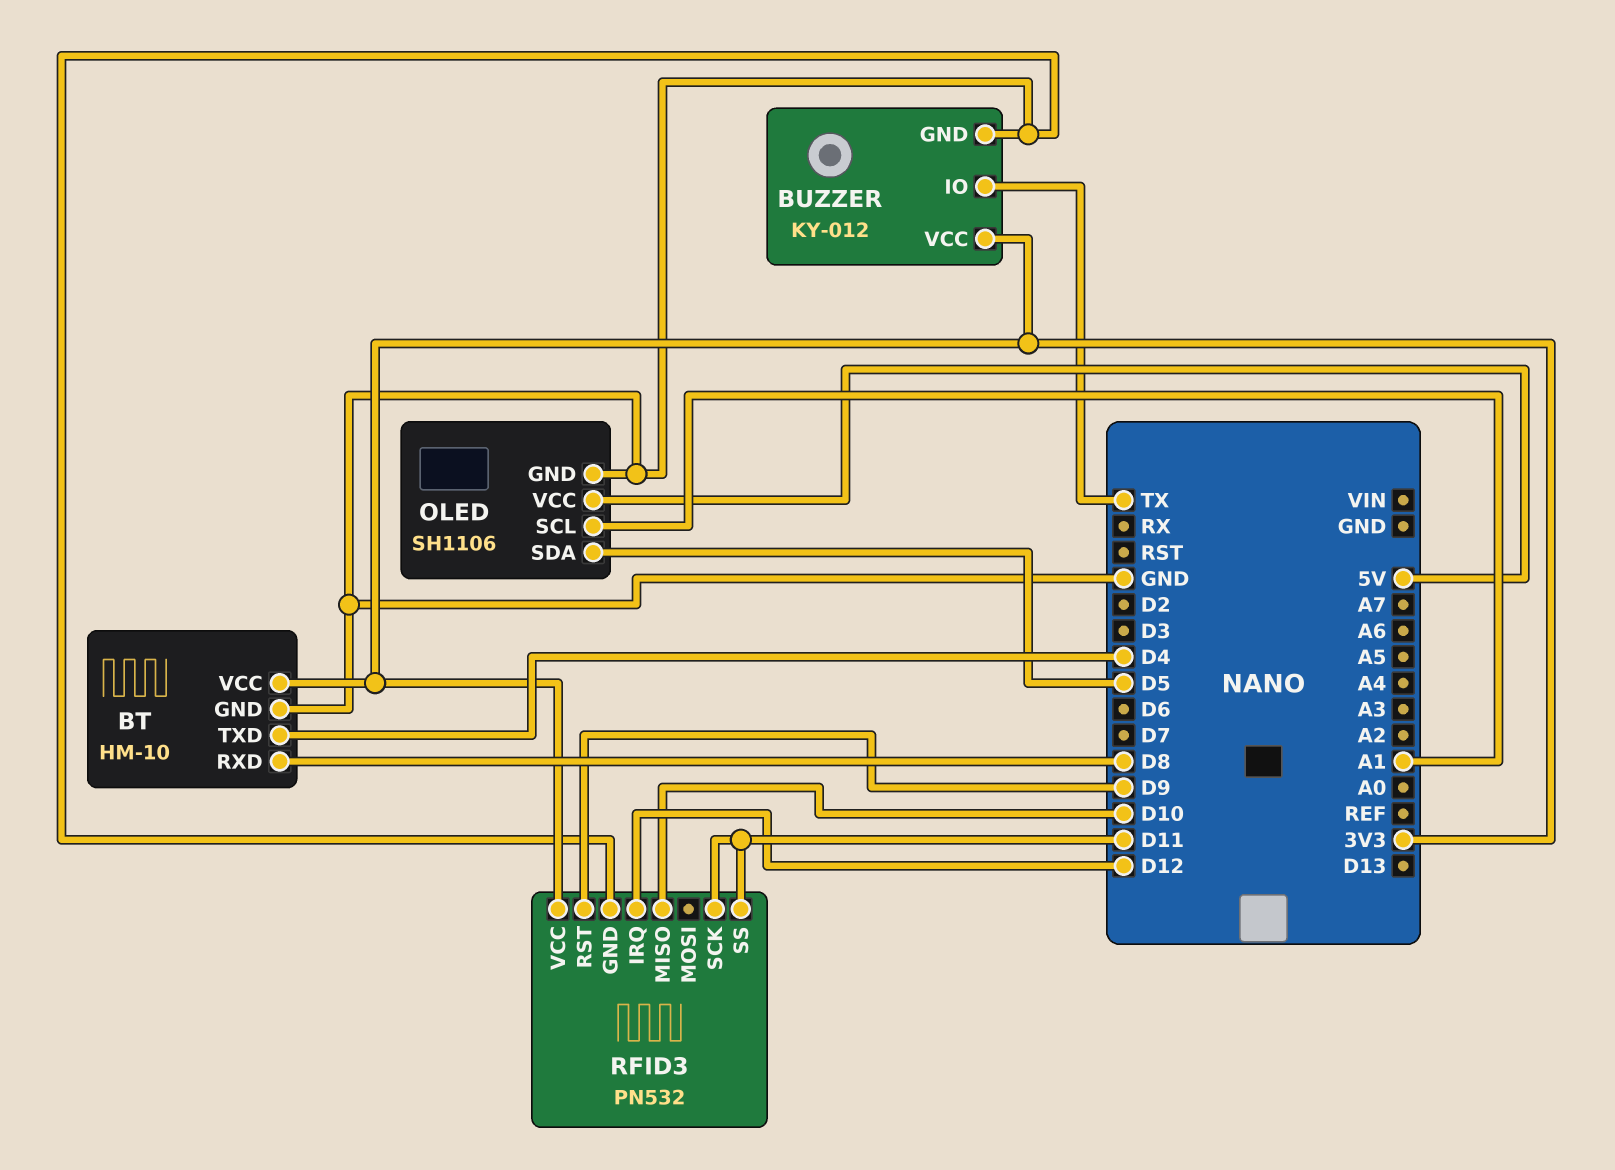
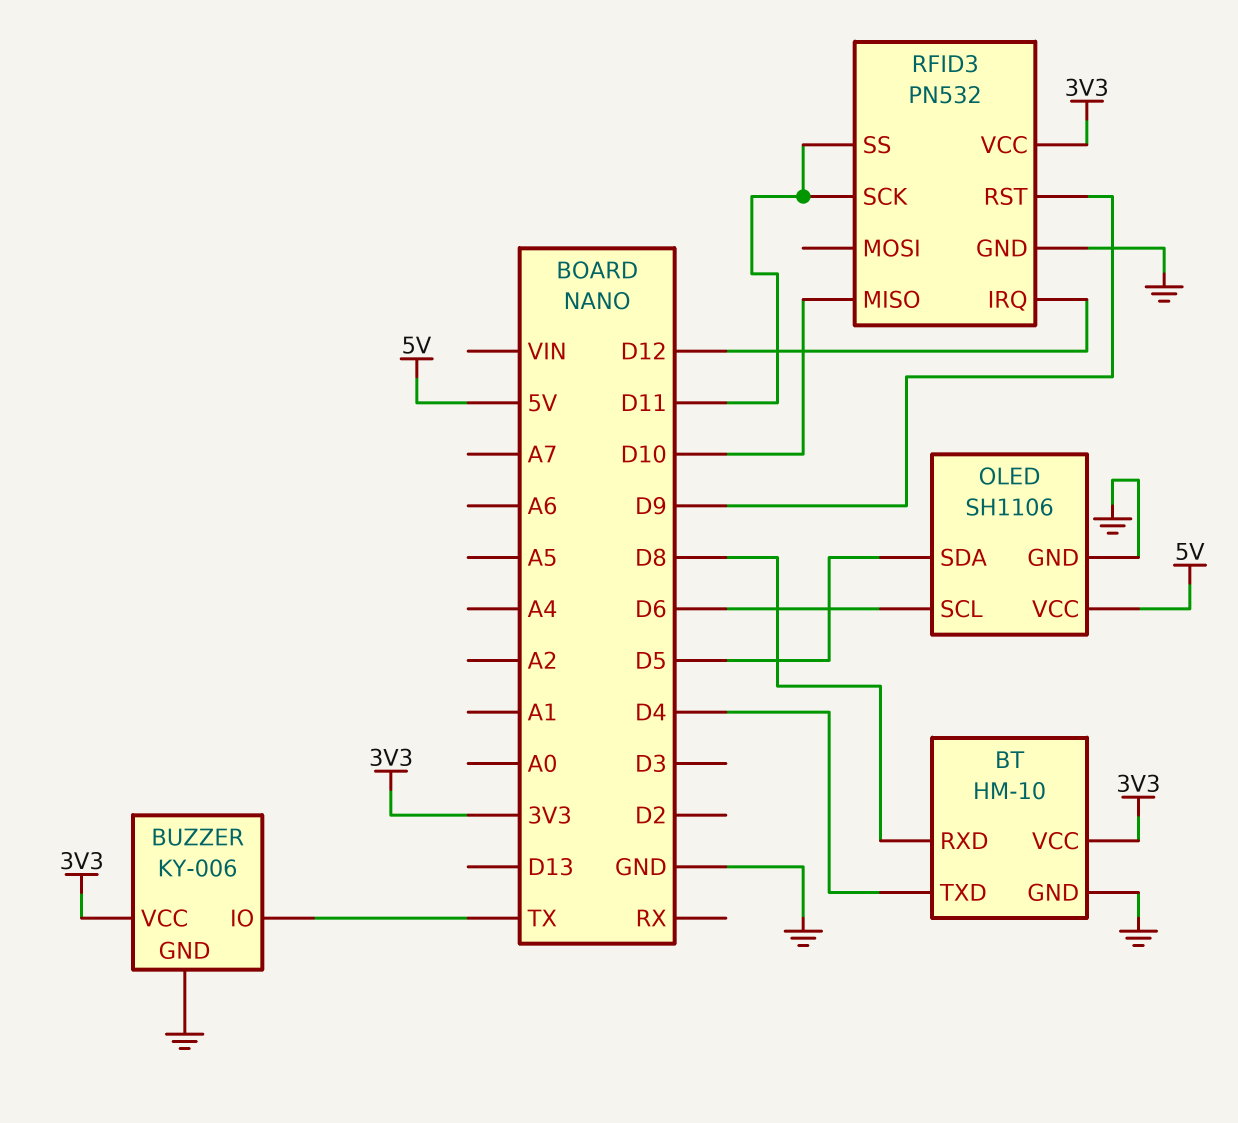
BUZZER: KY-012 -> KY-006
OLED pin SCL: A1 -> D6

